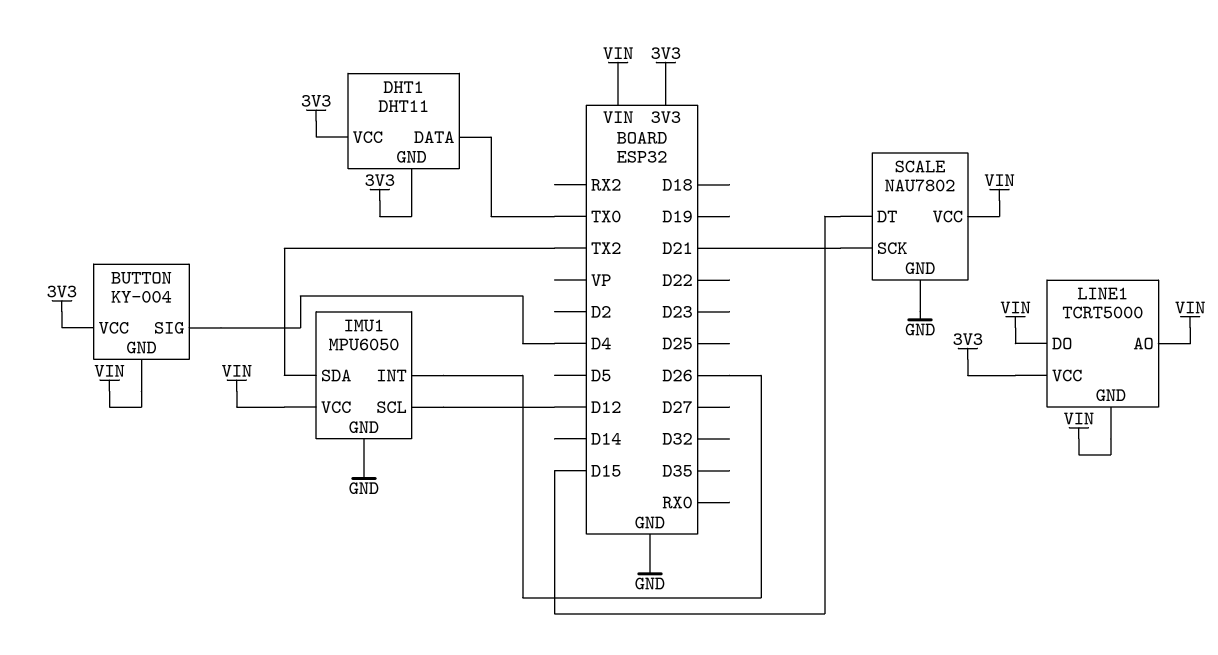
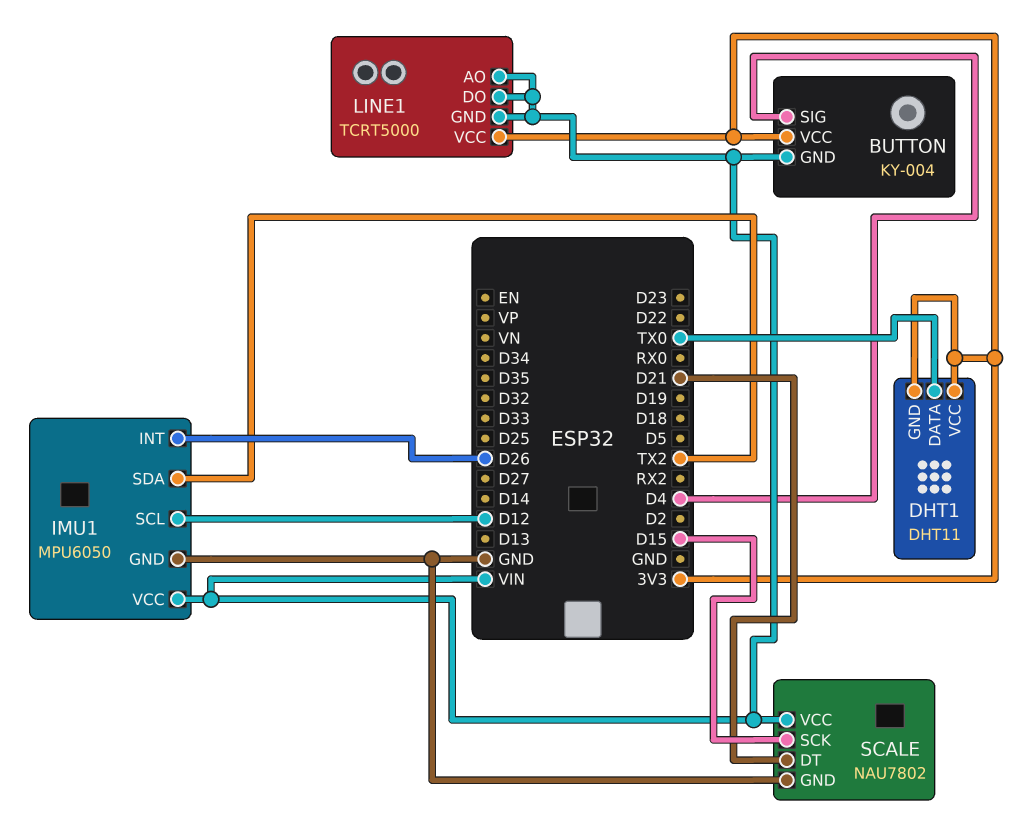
SCALE pin DT: D15 -> D21
SCALE pin SCK: D21 -> D15

